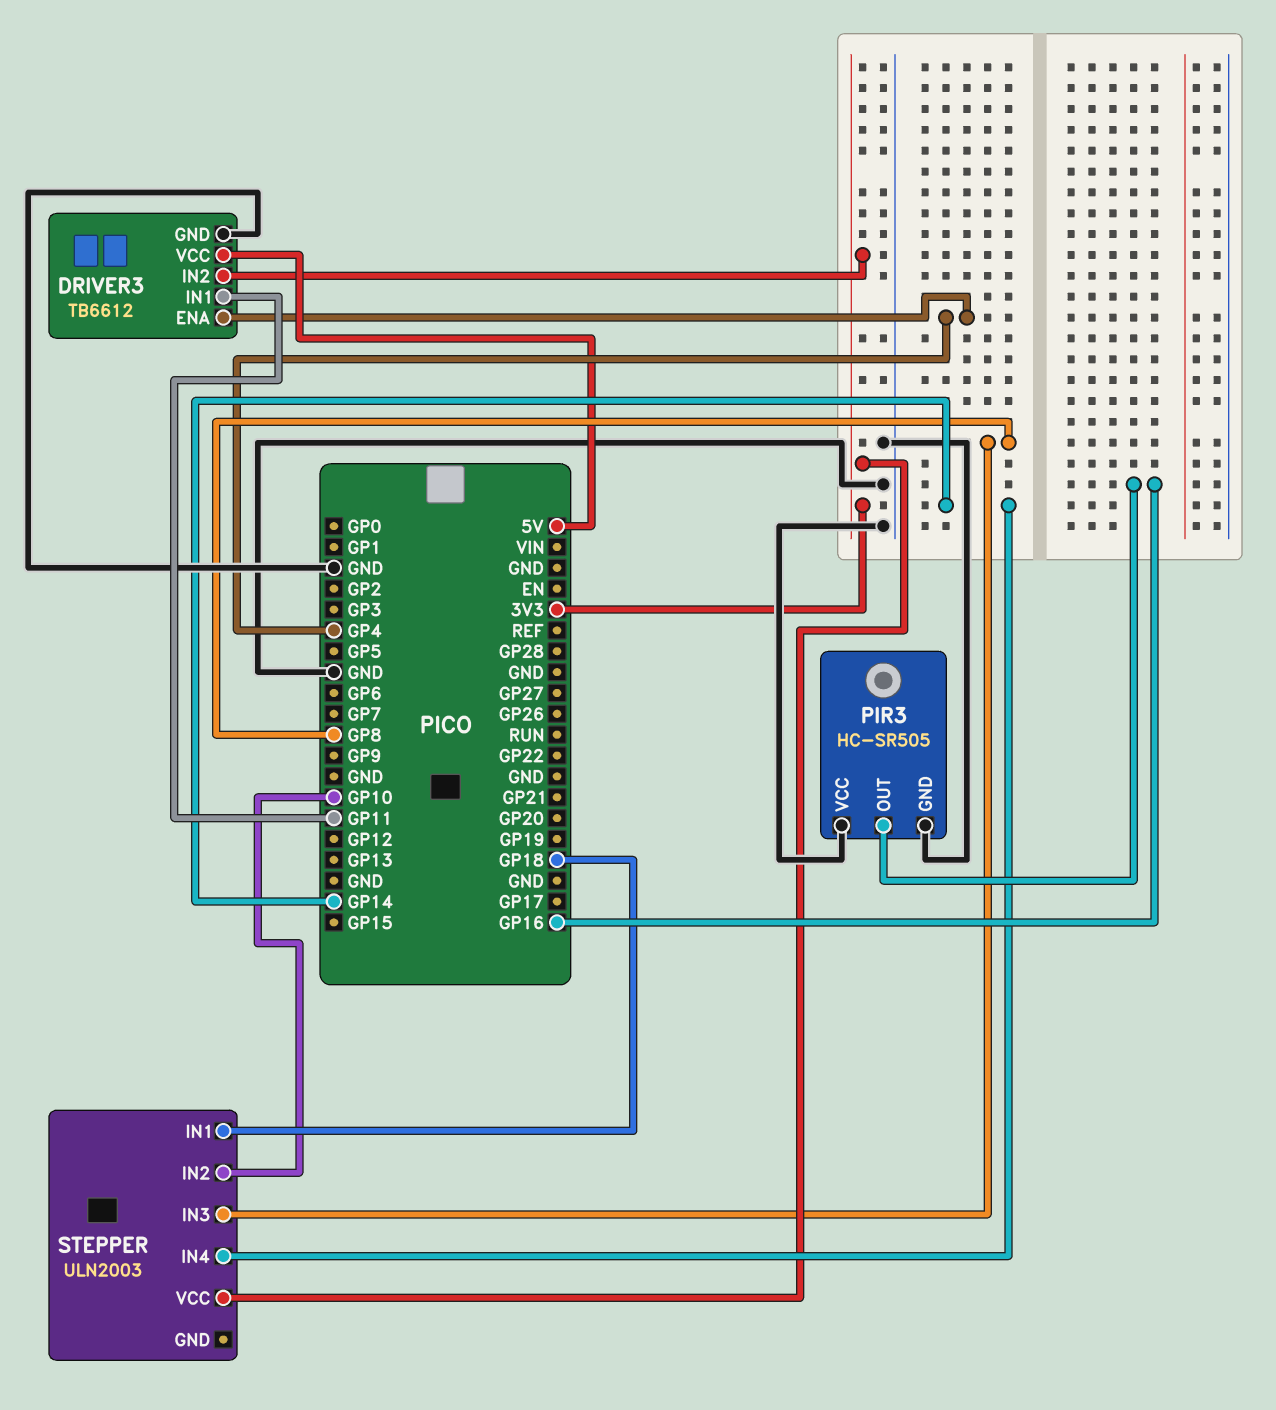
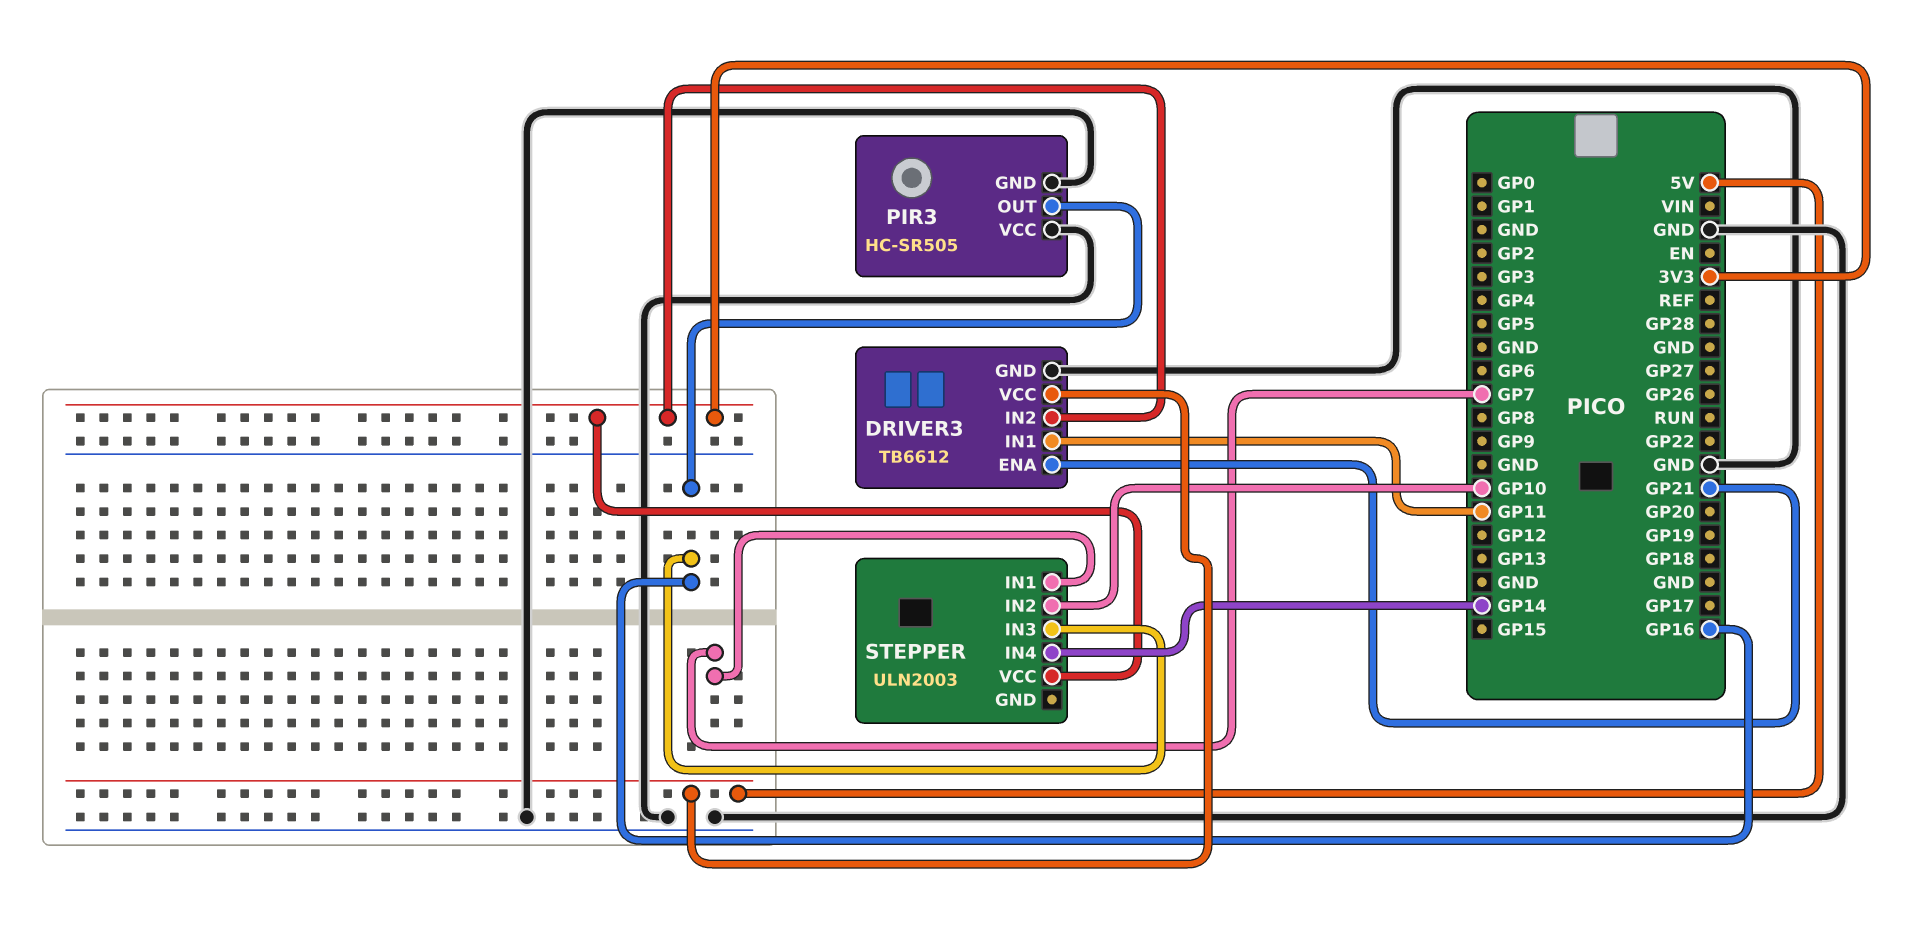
DRIVER3 pin ENA: GP4 -> GP21
STEPPER pin IN1: GP18 -> GP7
STEPPER pin IN3: GP8 -> GP16

